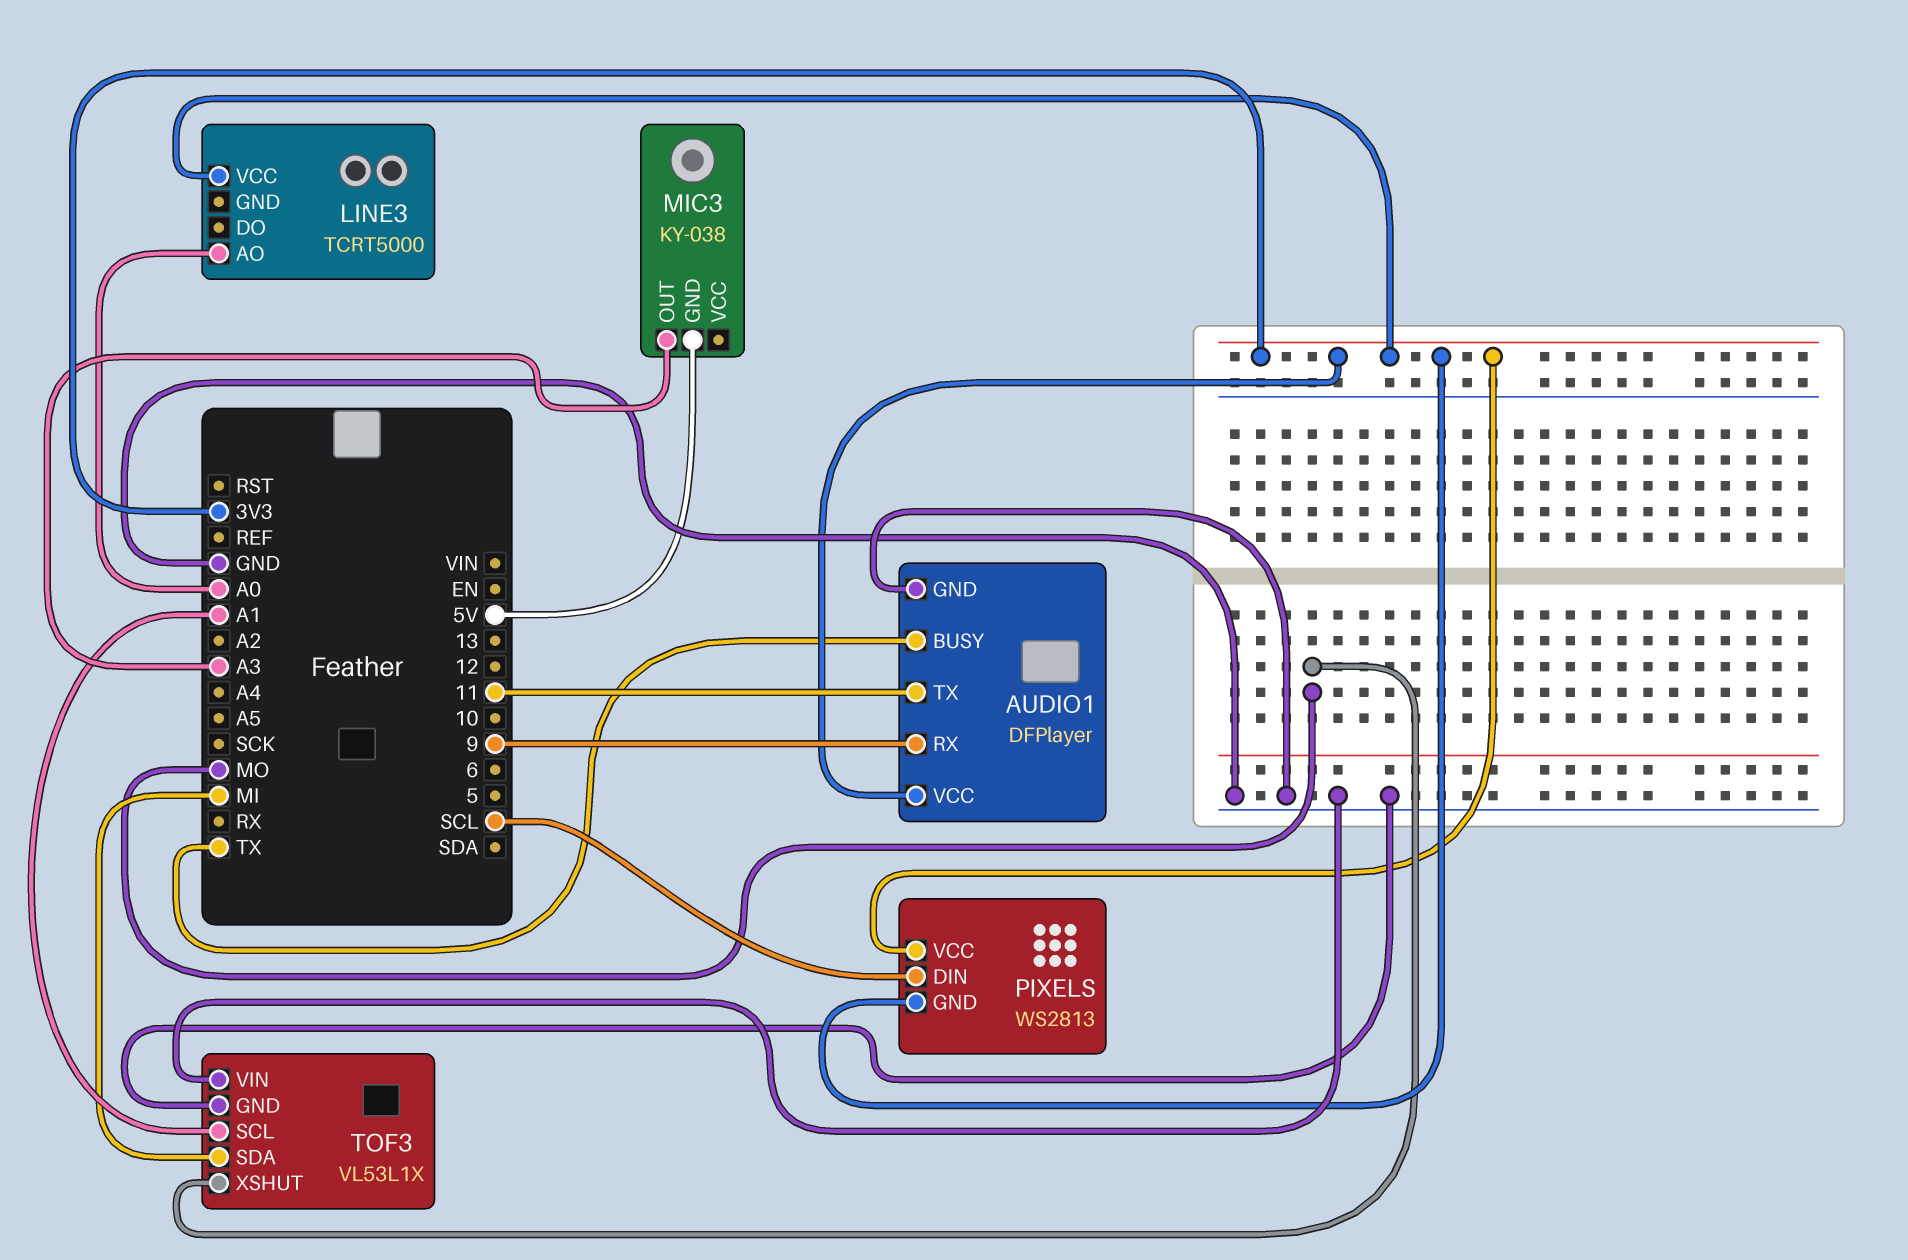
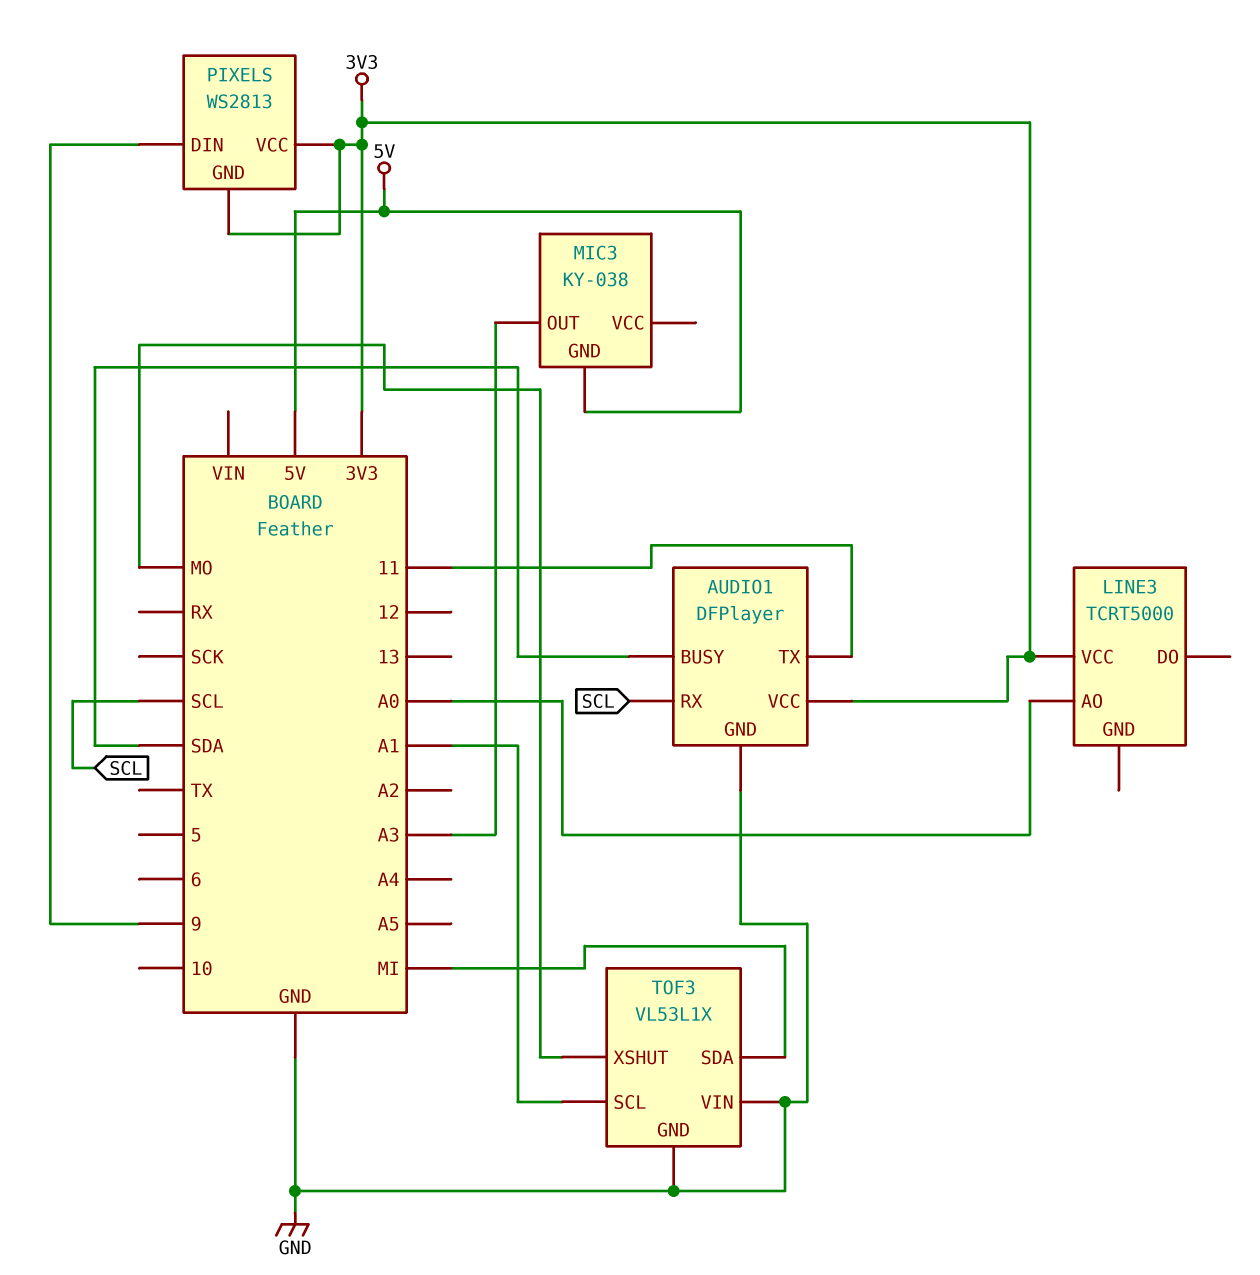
AUDIO1 pin BUSY: TX -> SDA
AUDIO1 pin RX: 9 -> SCL
PIXELS pin DIN: SCL -> 9

